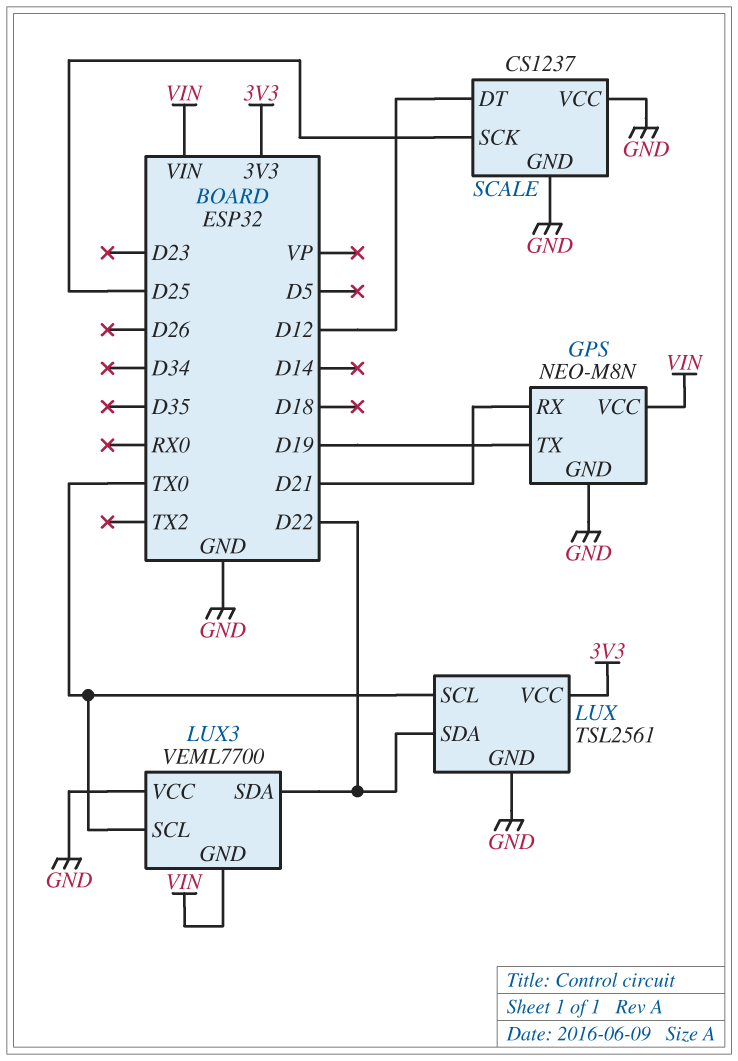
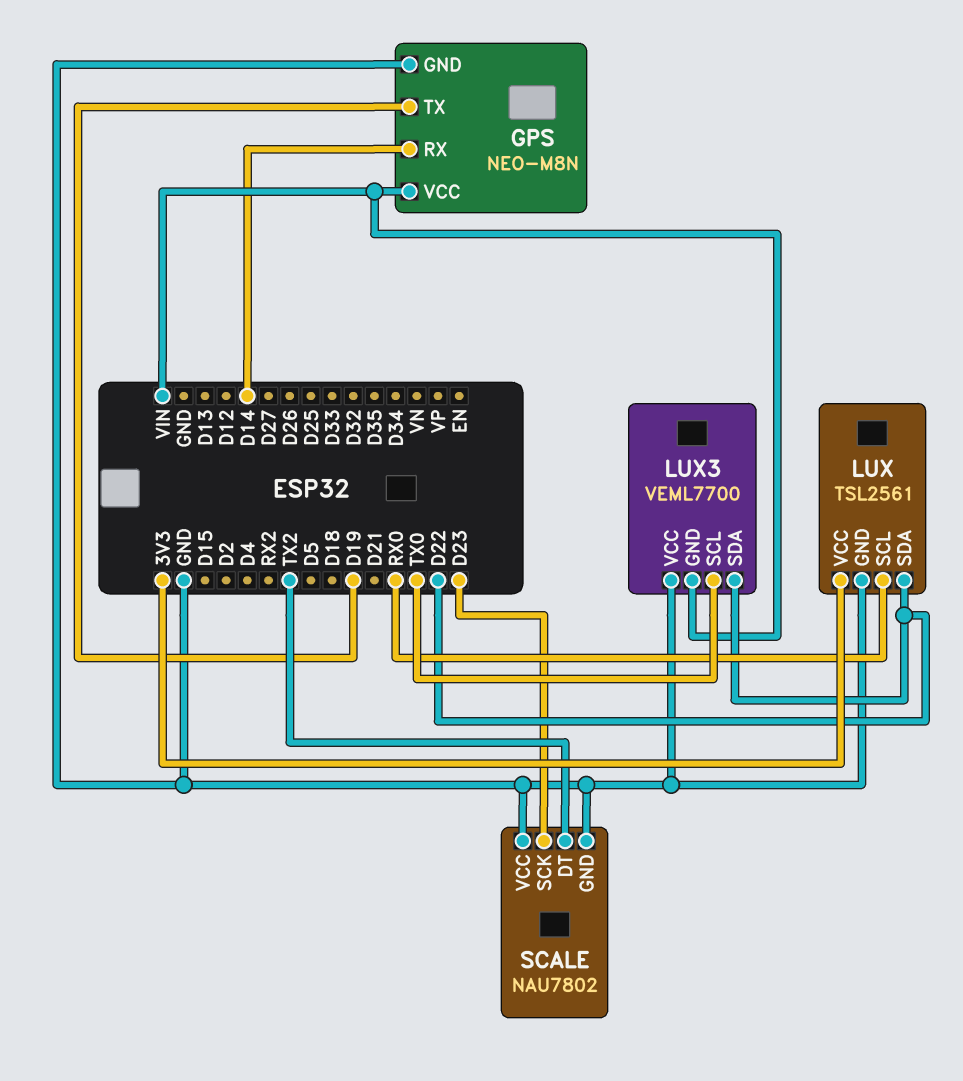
GPS pin RX: D21 -> D14
LUX pin SCL: TX0 -> RX0
SCALE: CS1237 -> NAU7802
SCALE pin DT: D12 -> TX2
SCALE pin SCK: D25 -> D23

